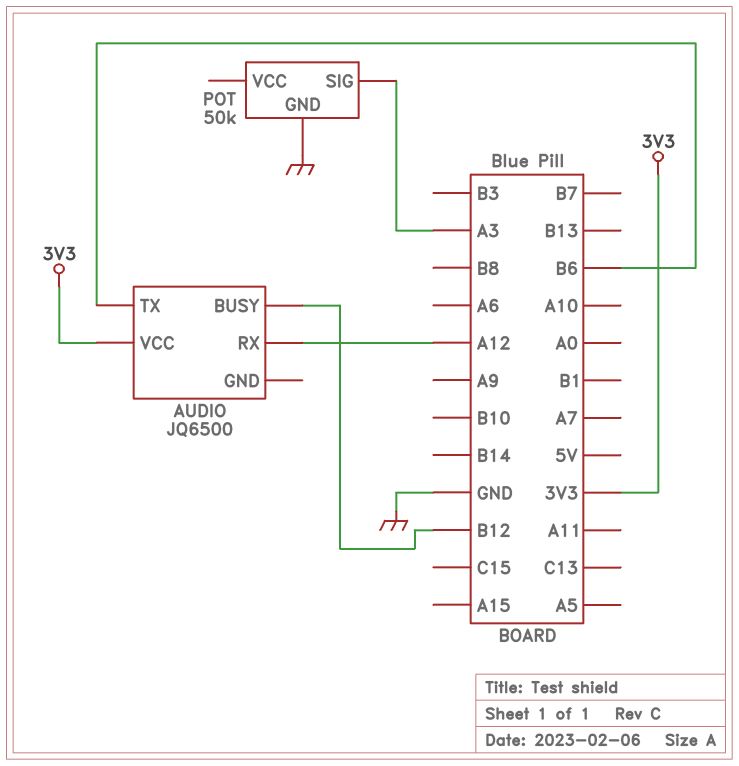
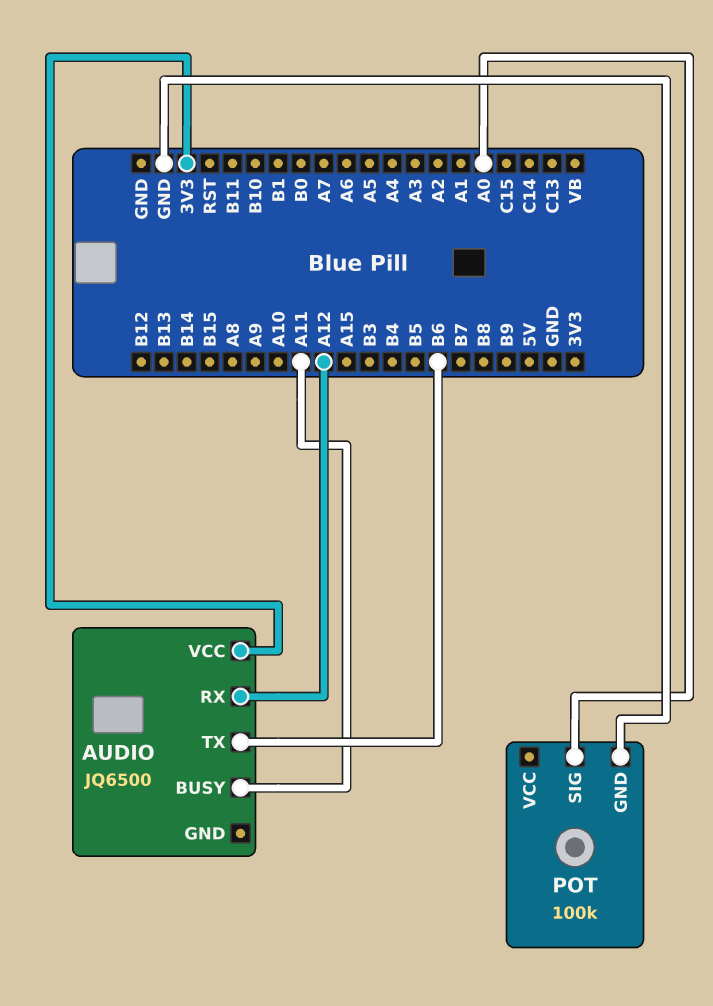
AUDIO pin BUSY: B12 -> A11
POT: 50k -> 100k
POT pin SIG: A3 -> A0

